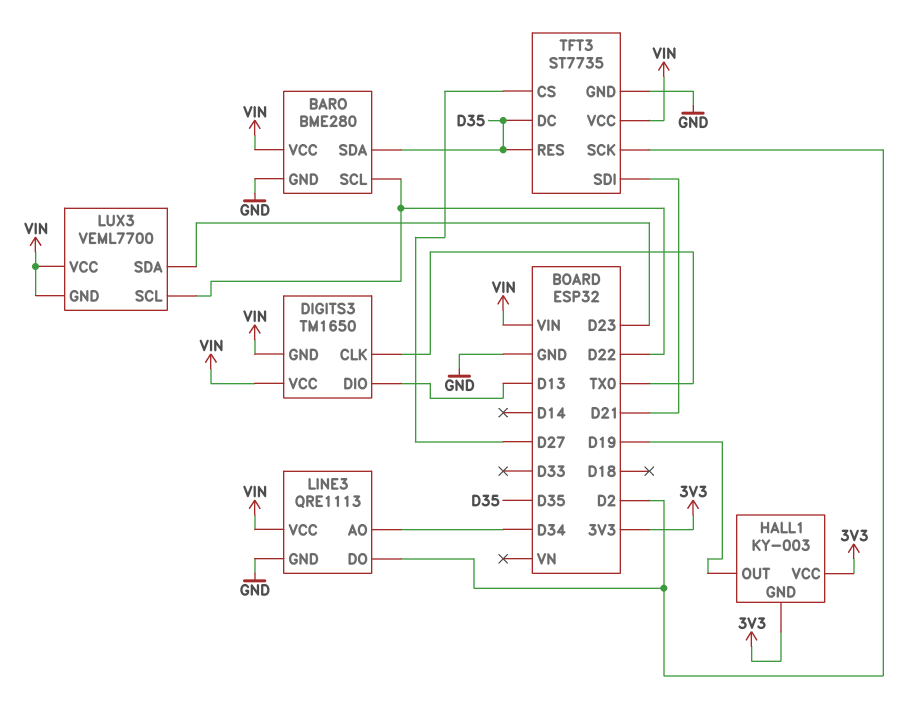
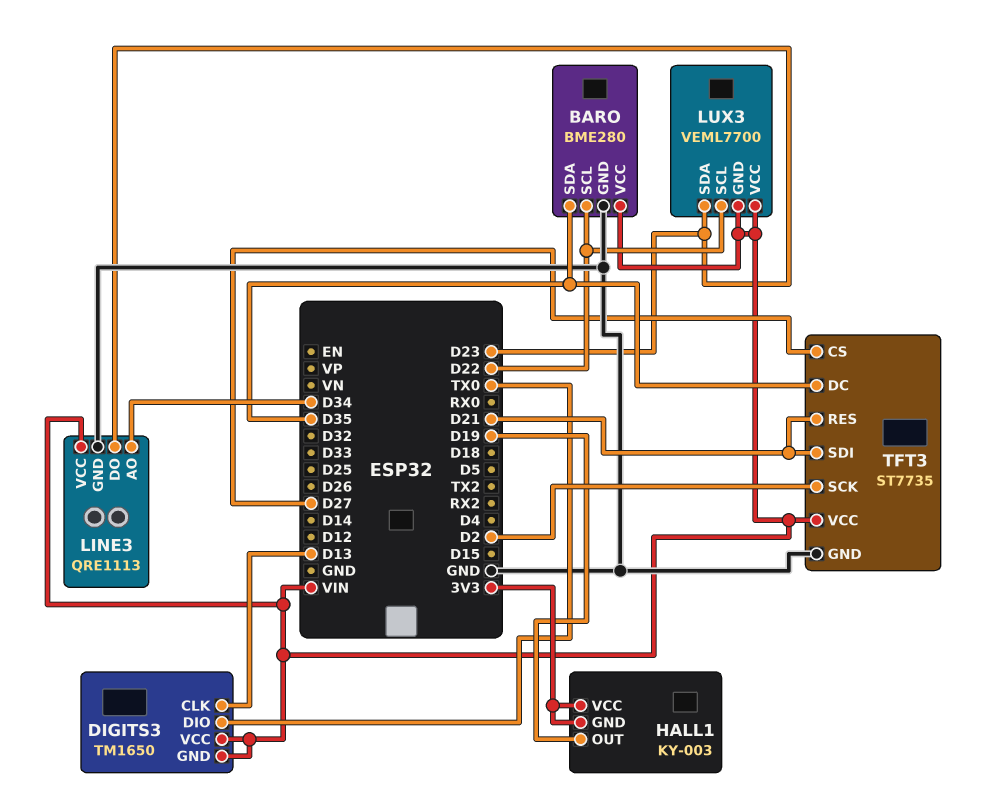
DIGITS3 pin CLK: TX0 -> D13
DIGITS3 pin DIO: D13 -> TX0
LINE3 pin DO: D2 -> D23
TFT3 pin RES: D35 -> D21

